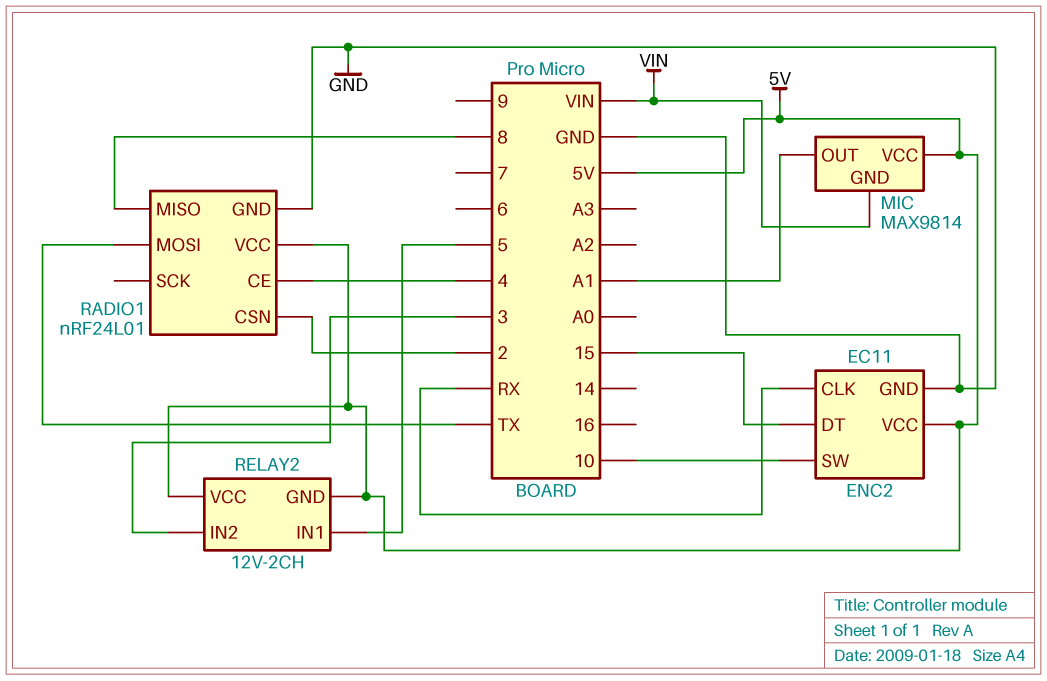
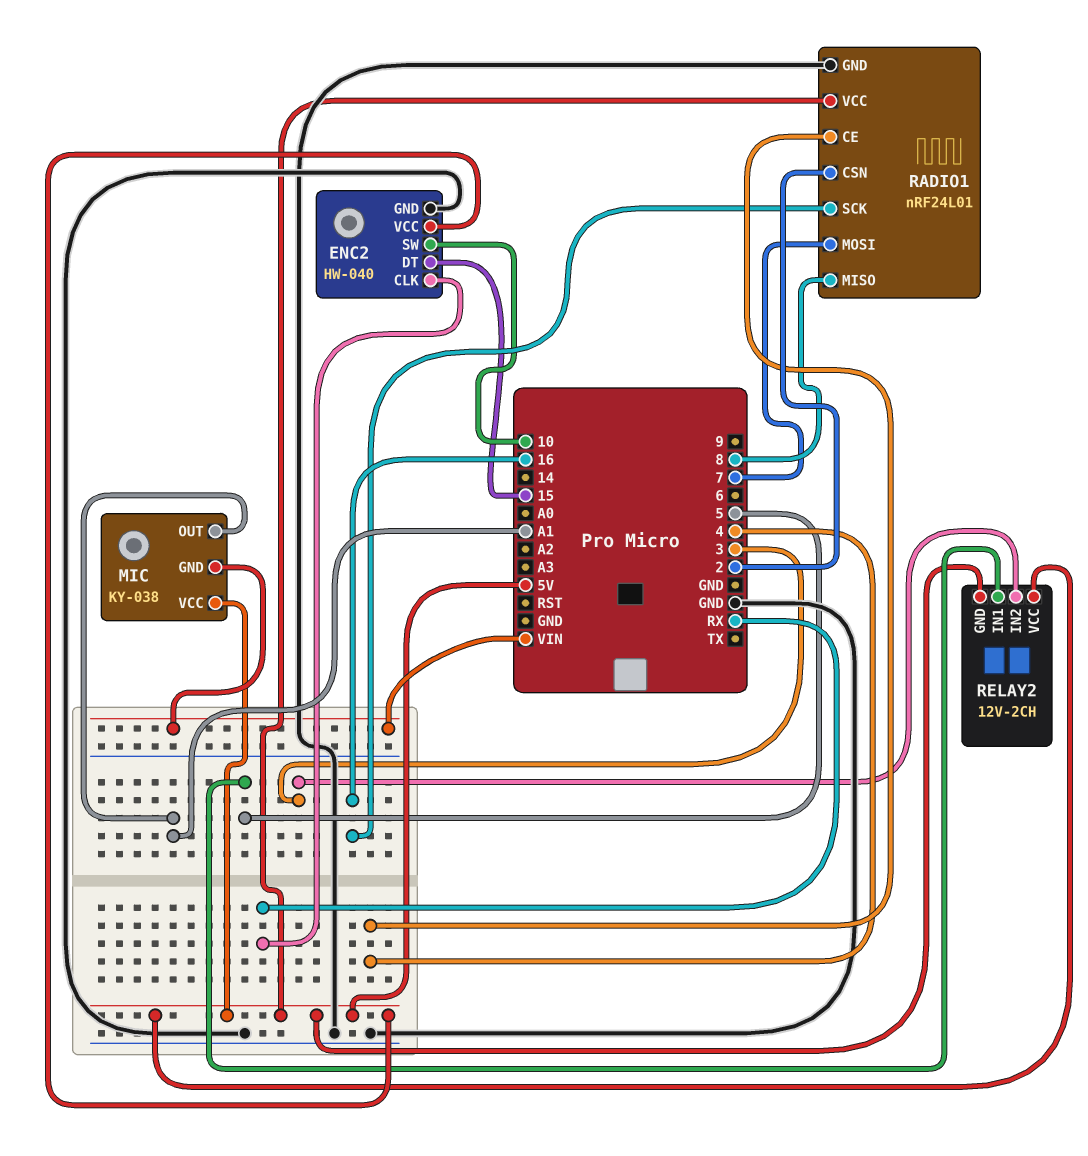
ENC2: EC11 -> HW-040
MIC: MAX9814 -> KY-038
RADIO1 pin MOSI: TX -> 7
RADIO1 pin SCK: none -> 16

